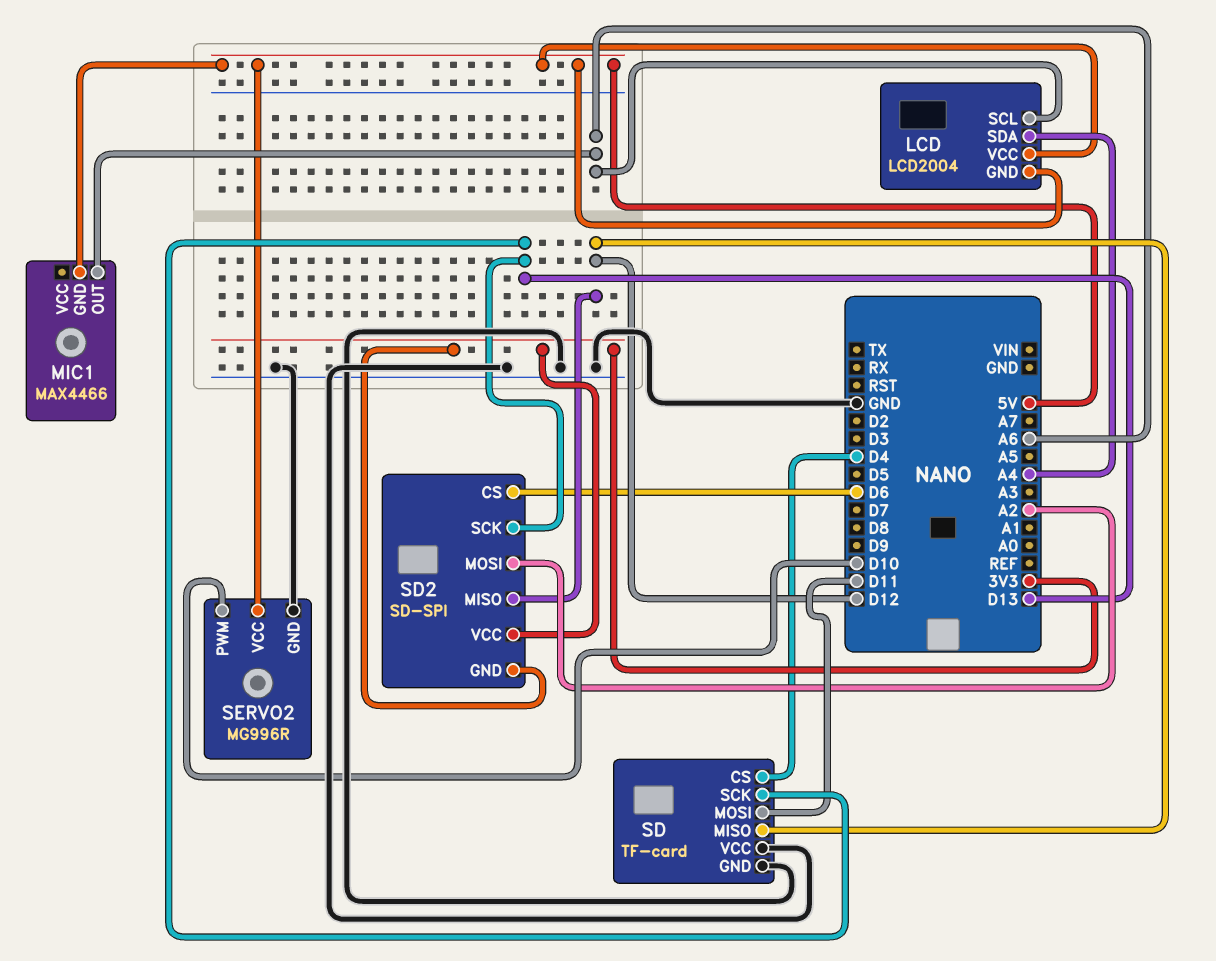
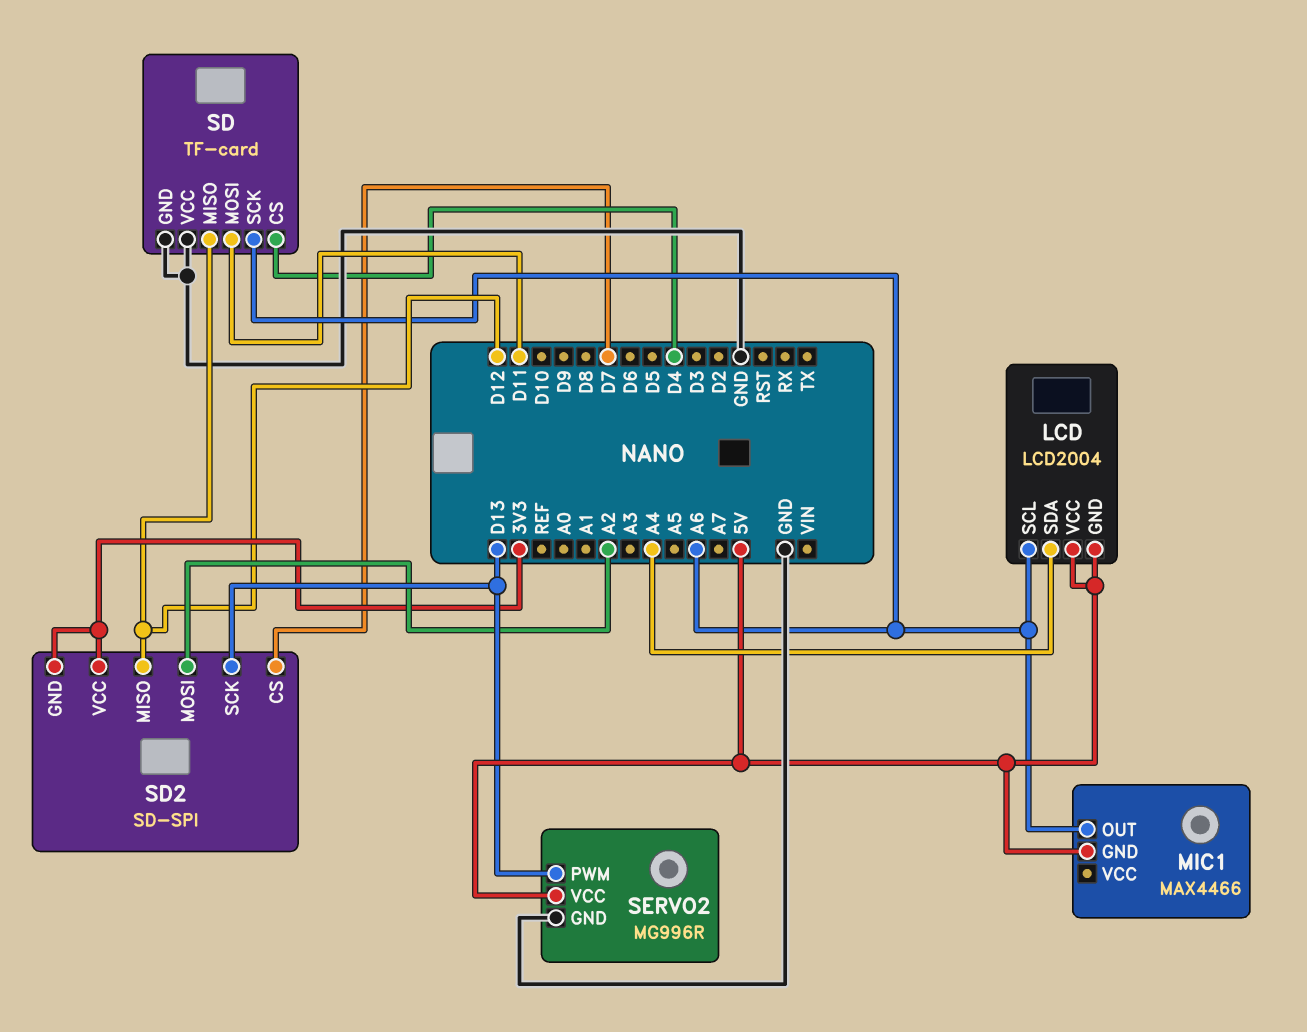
SD pin SCK: D13 -> A6
SD2 pin CS: D6 -> D7
SERVO2 pin PWM: D10 -> D13

